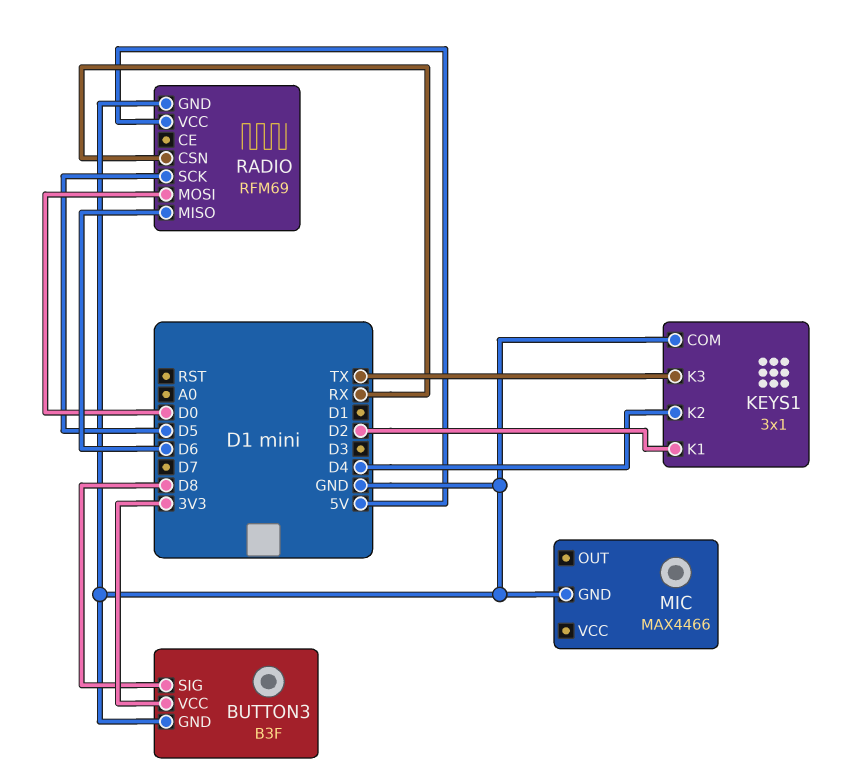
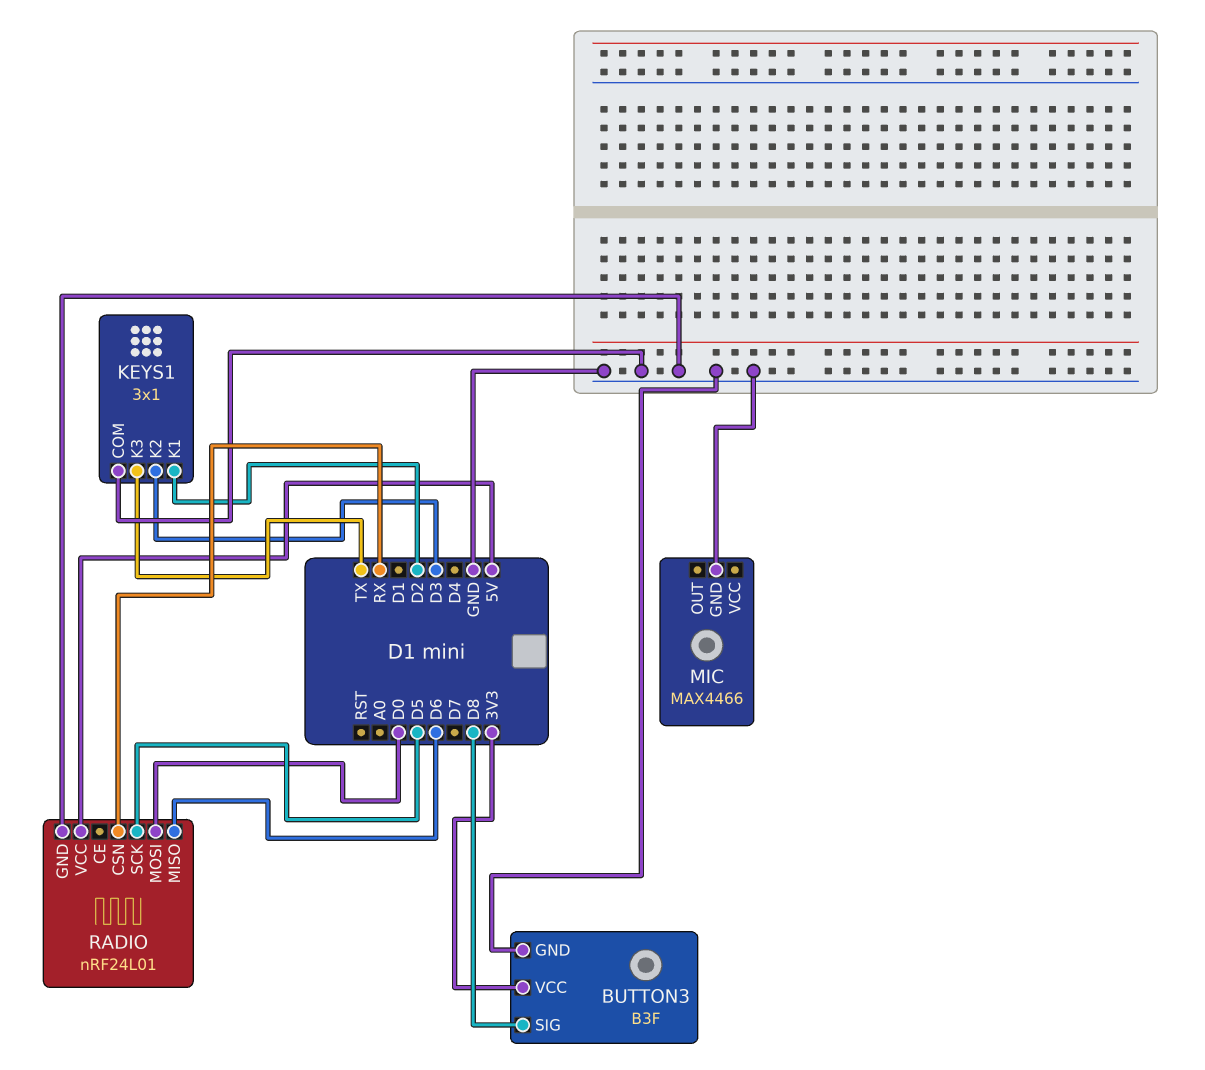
KEYS1 pin K2: D4 -> D3
RADIO: RFM69 -> nRF24L01

